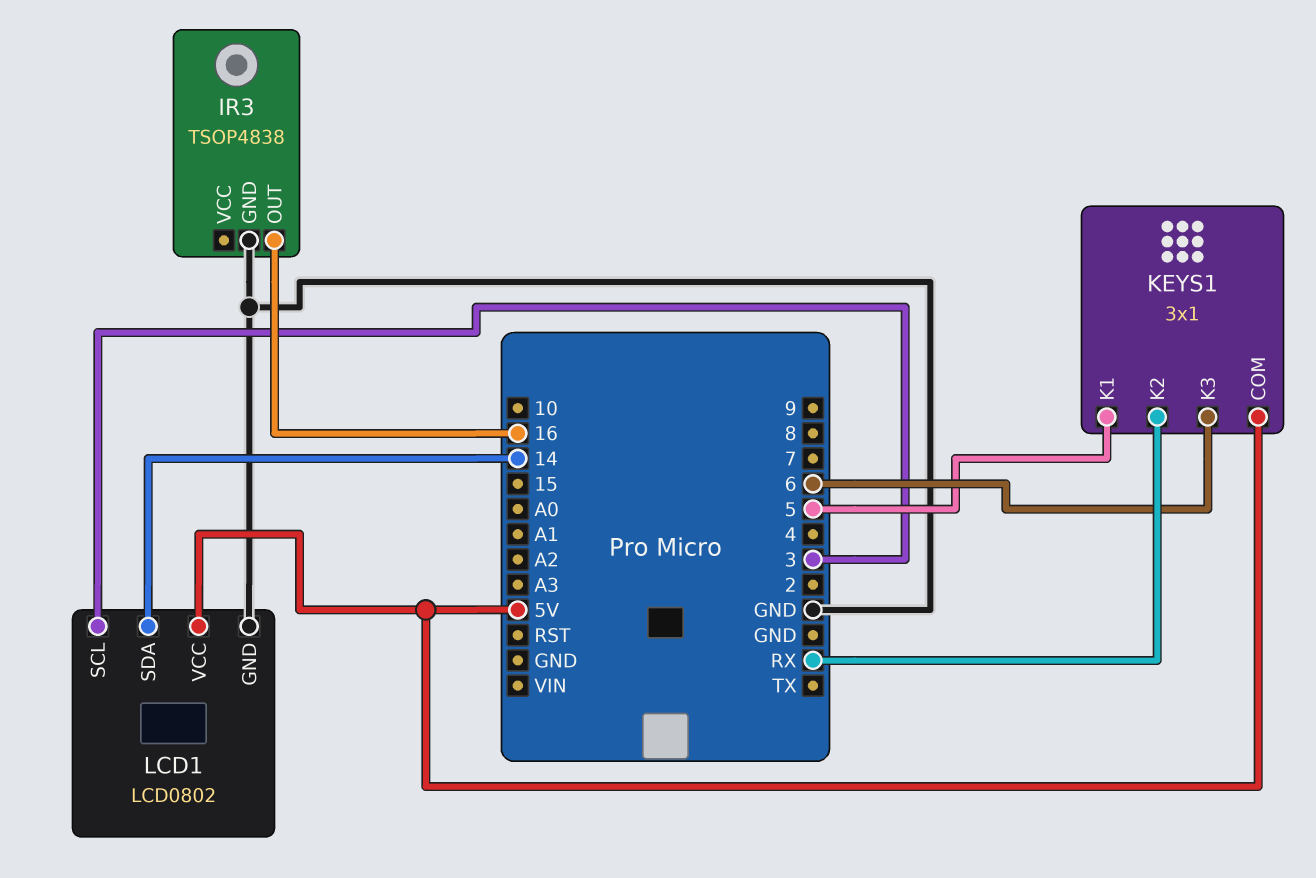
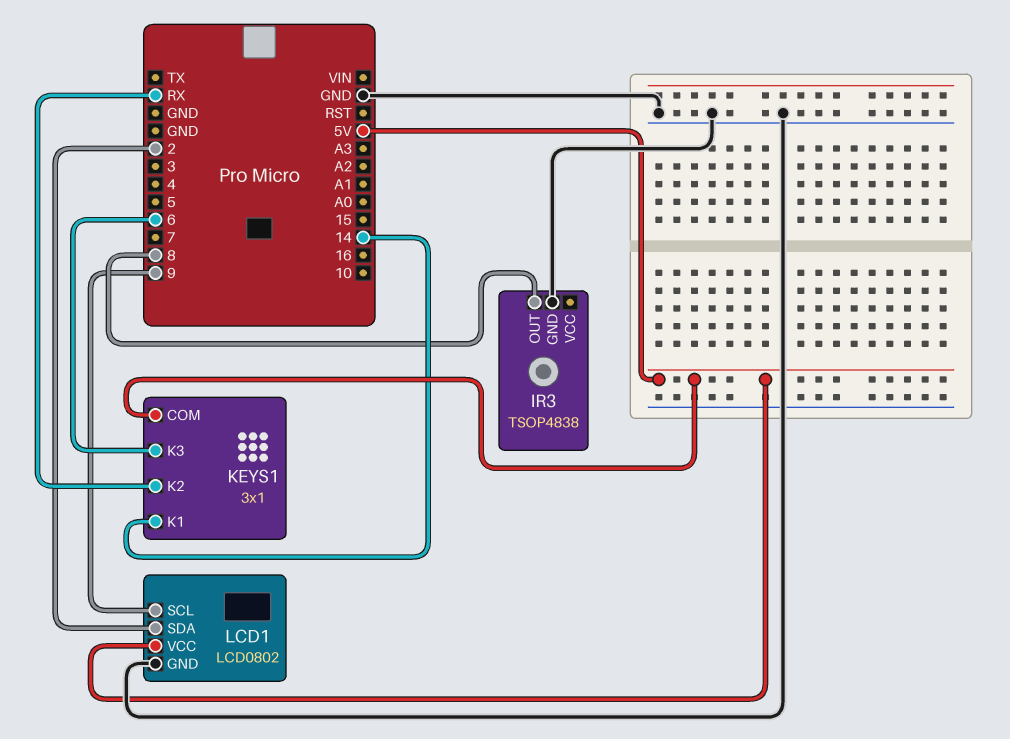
IR3 pin OUT: 16 -> 8
KEYS1 pin K1: 5 -> 14
LCD1 pin SCL: 3 -> 9
LCD1 pin SDA: 14 -> 2

